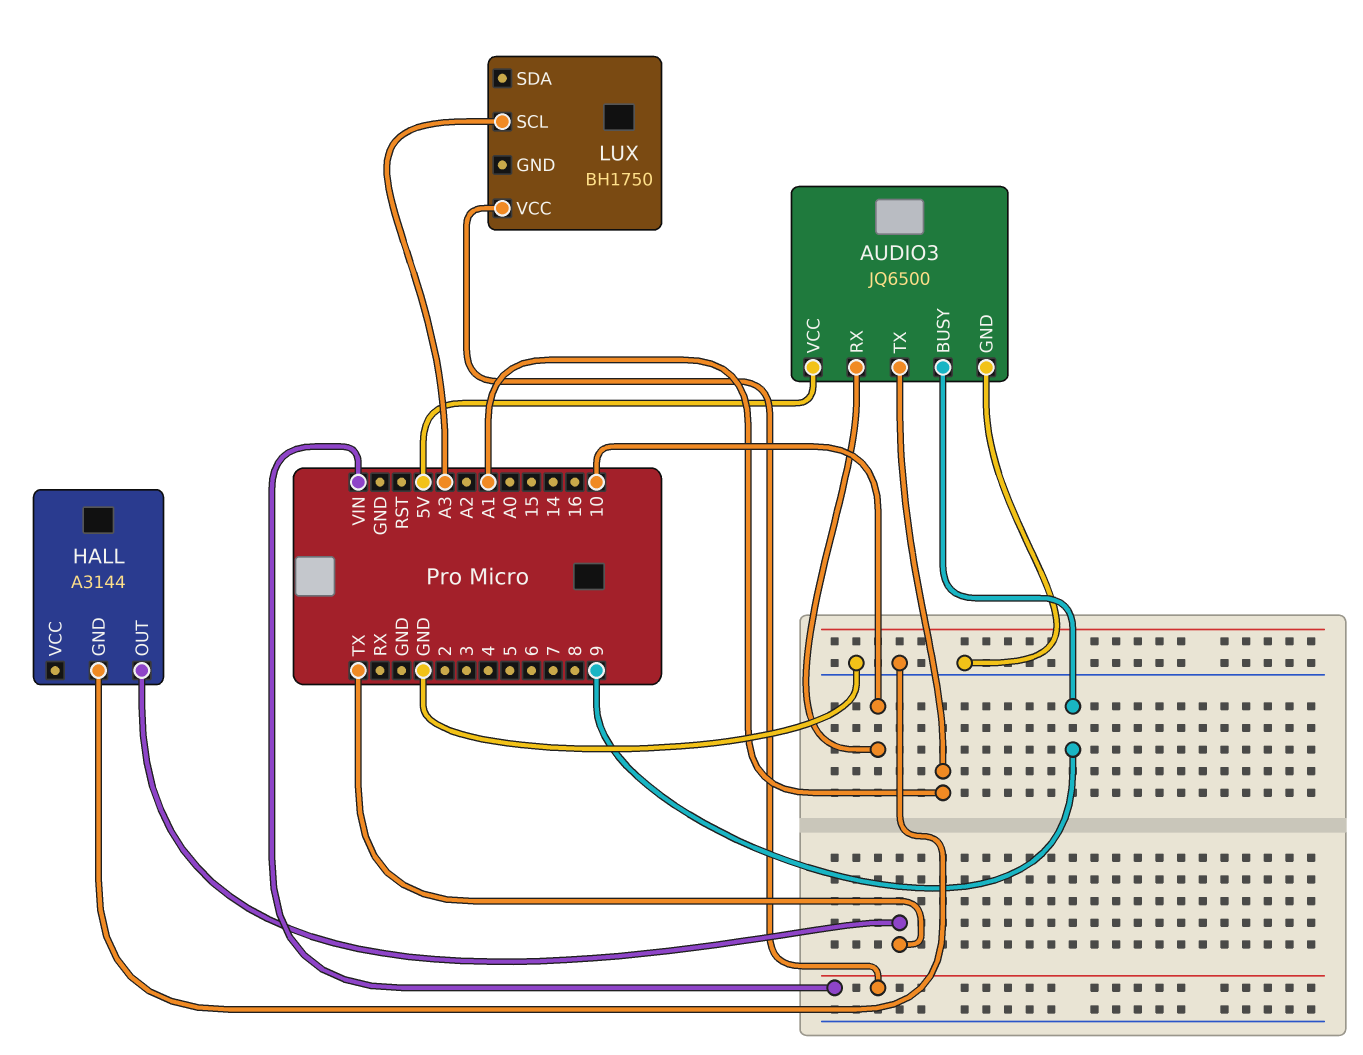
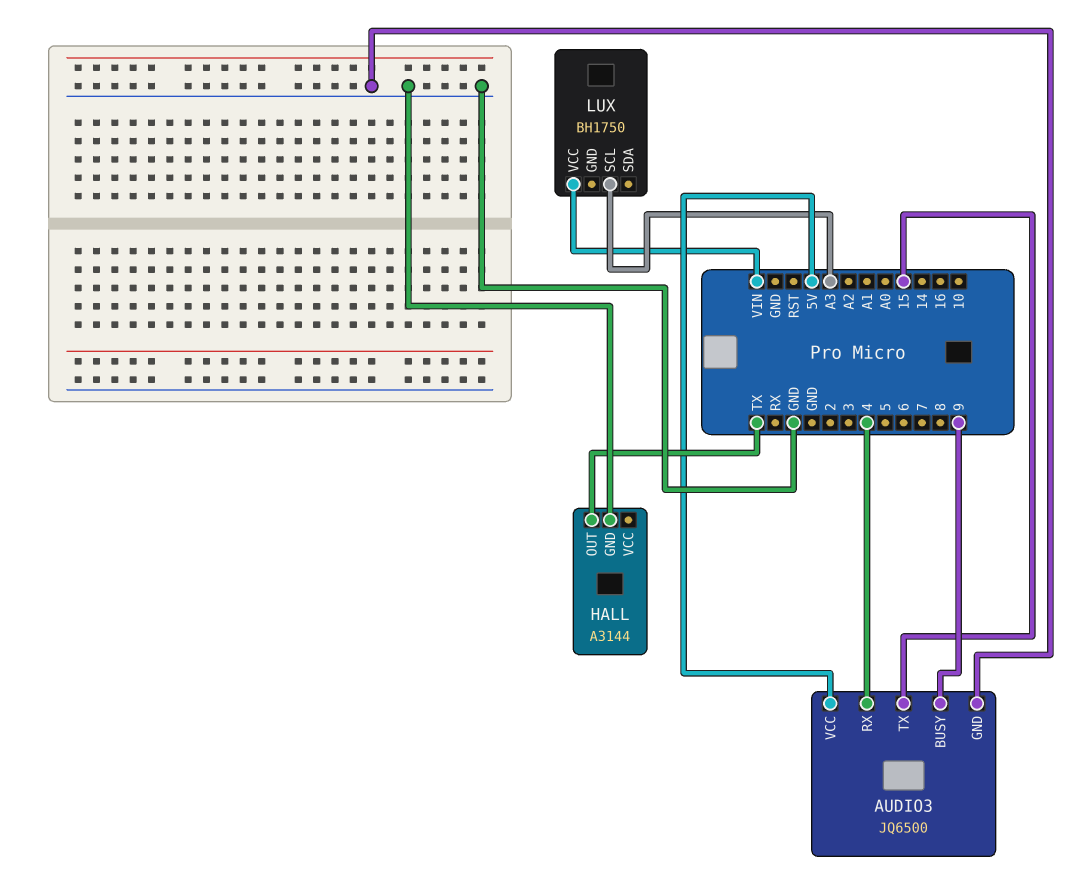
AUDIO3 pin RX: 10 -> 4
AUDIO3 pin TX: A1 -> 15

